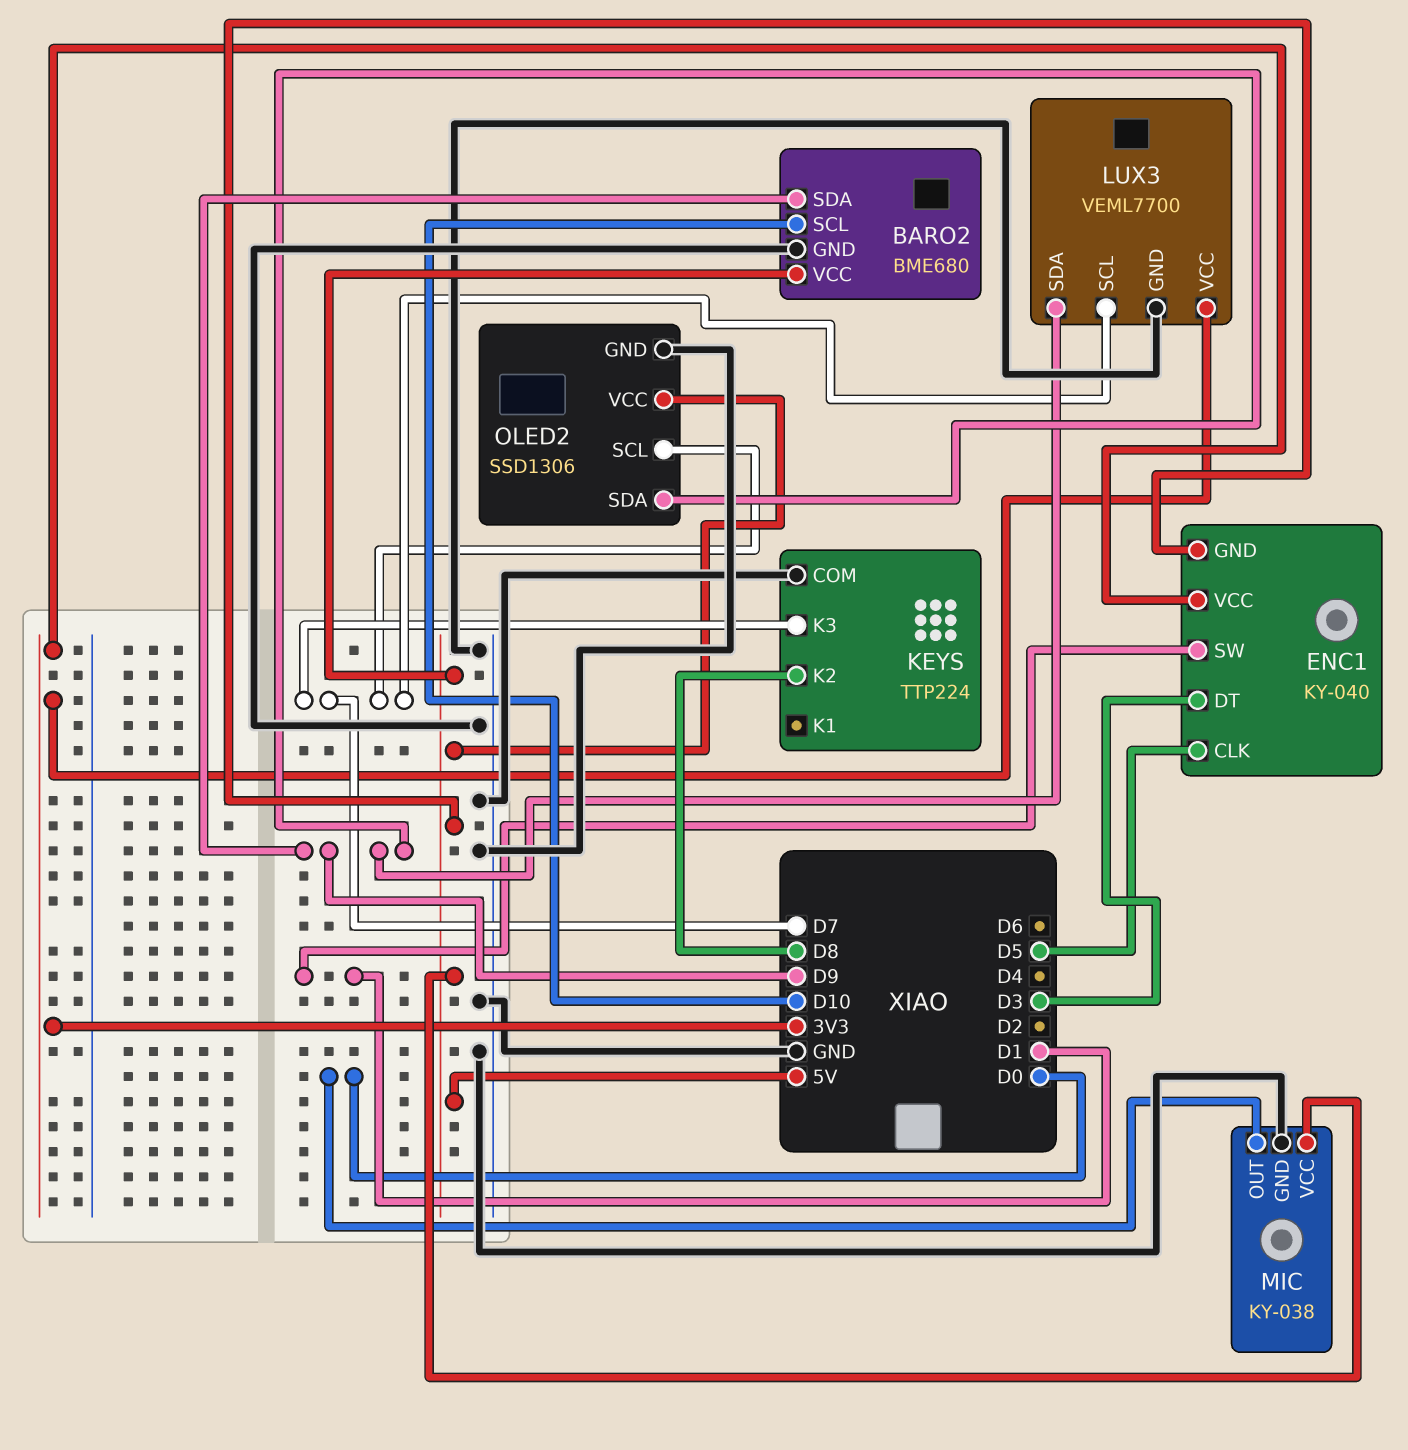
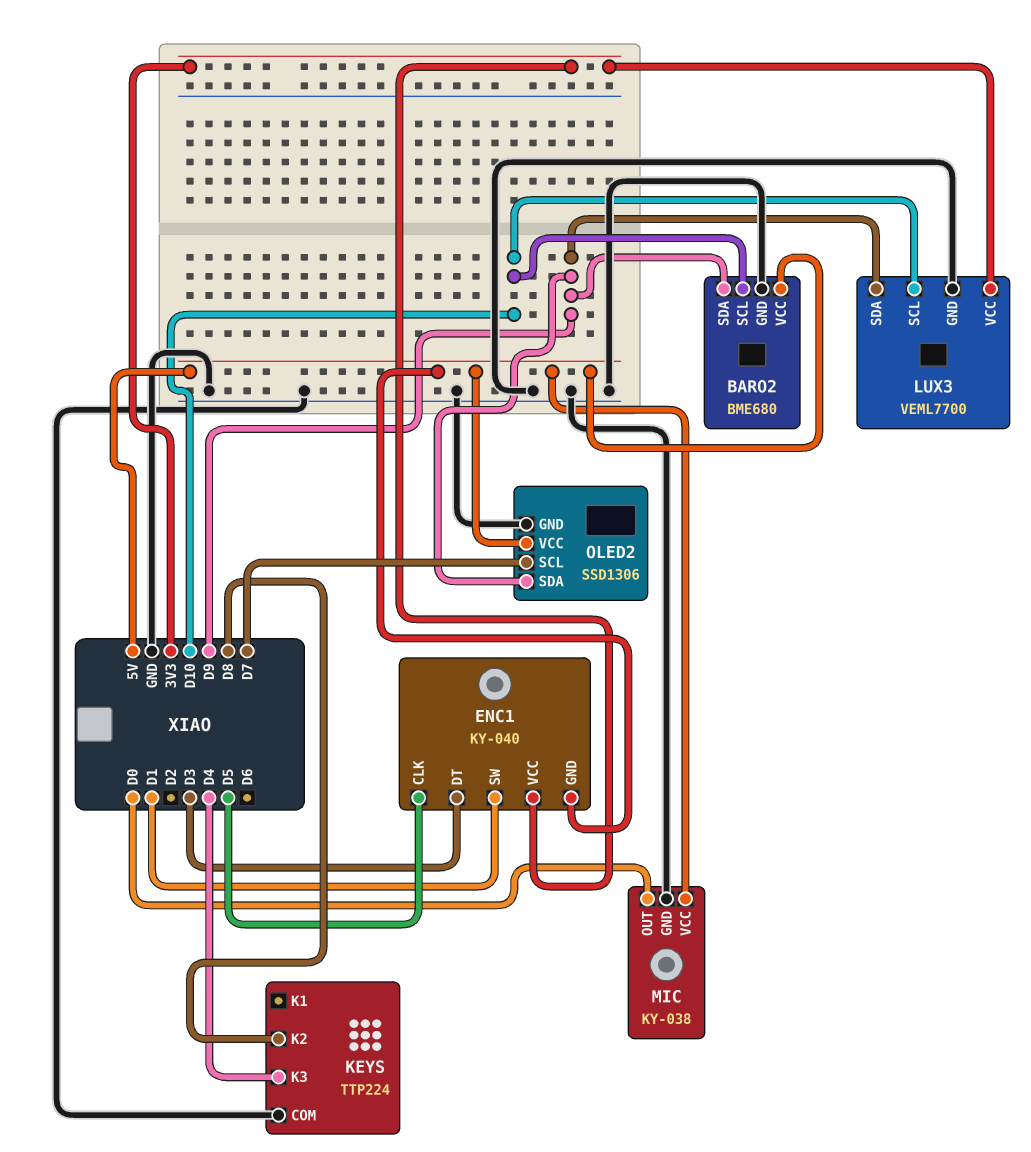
KEYS pin K3: D7 -> D4
LUX3 pin SCL: D7 -> D10

